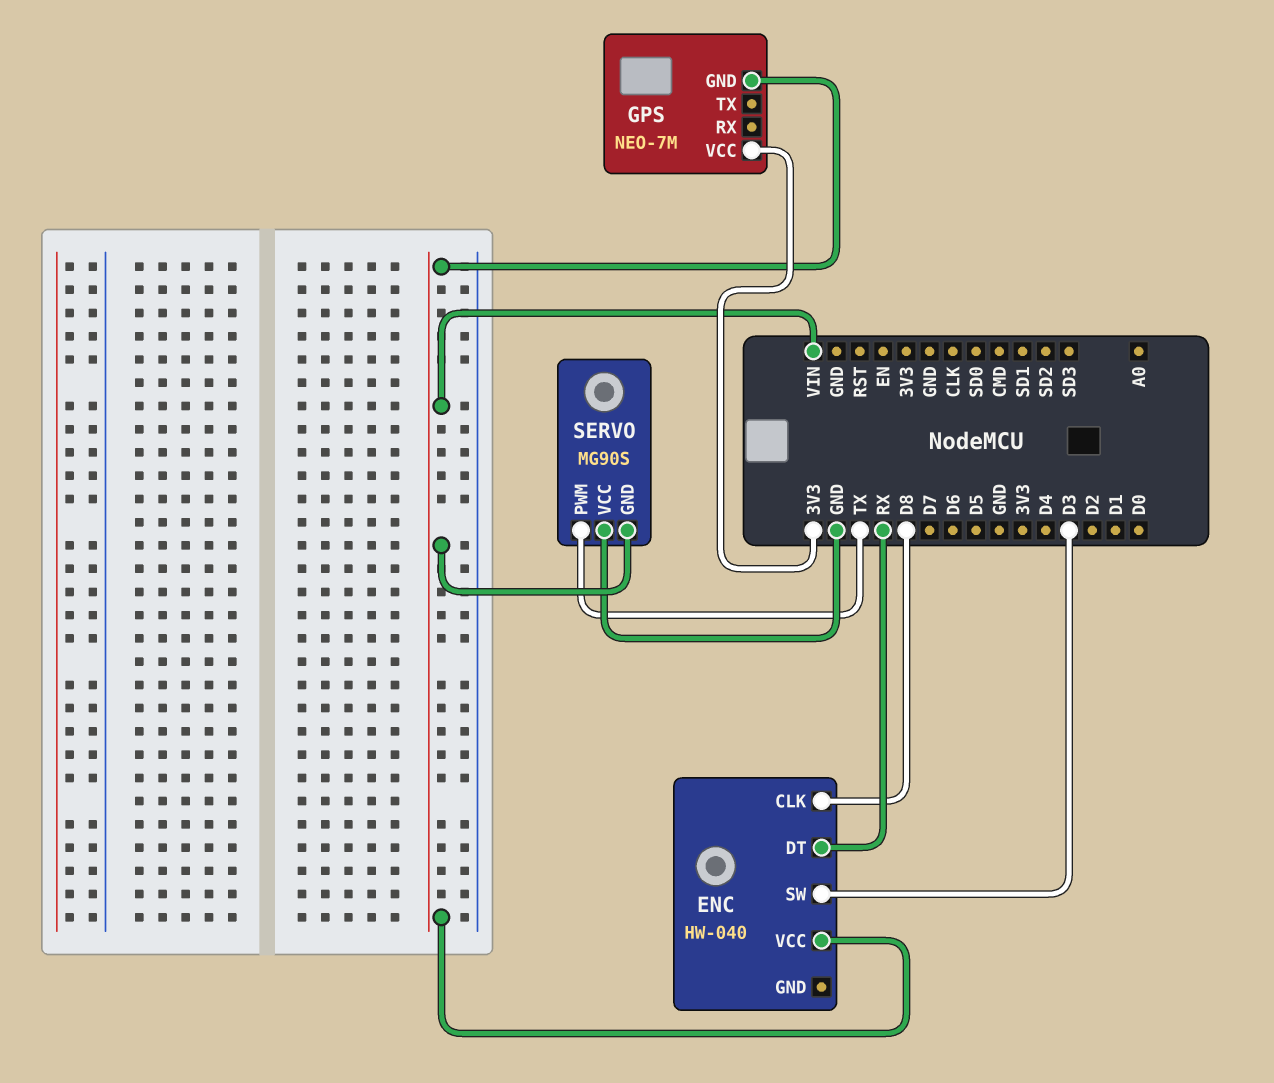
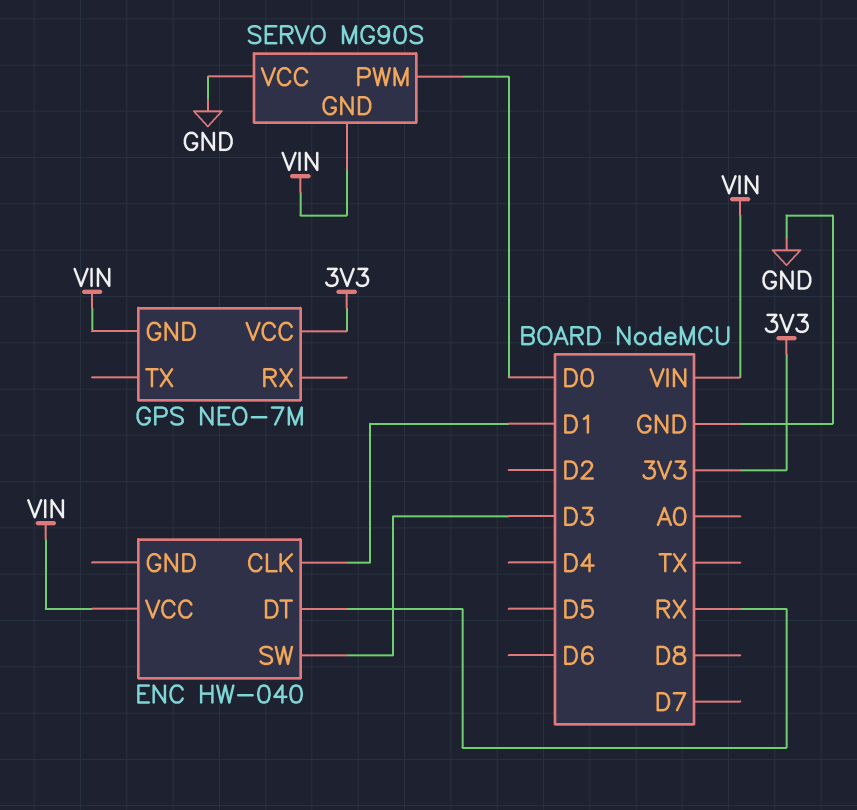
ENC pin CLK: D8 -> D1
SERVO pin PWM: TX -> D0

